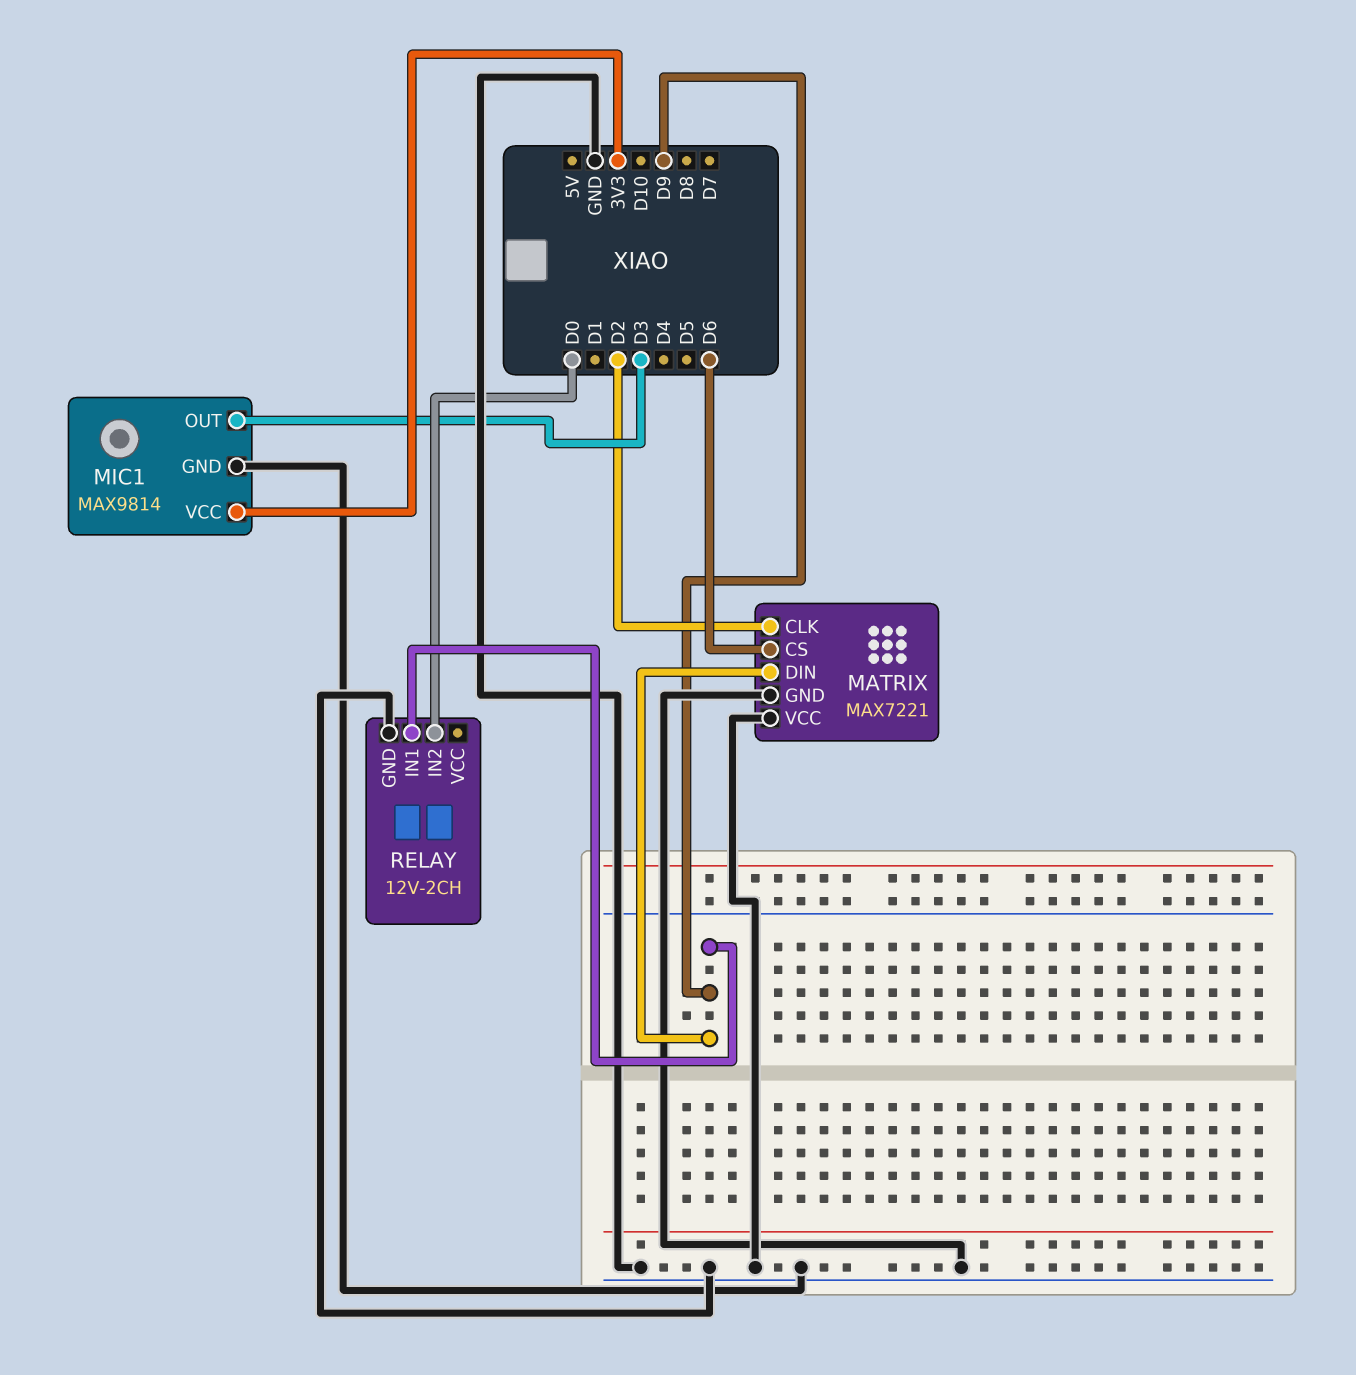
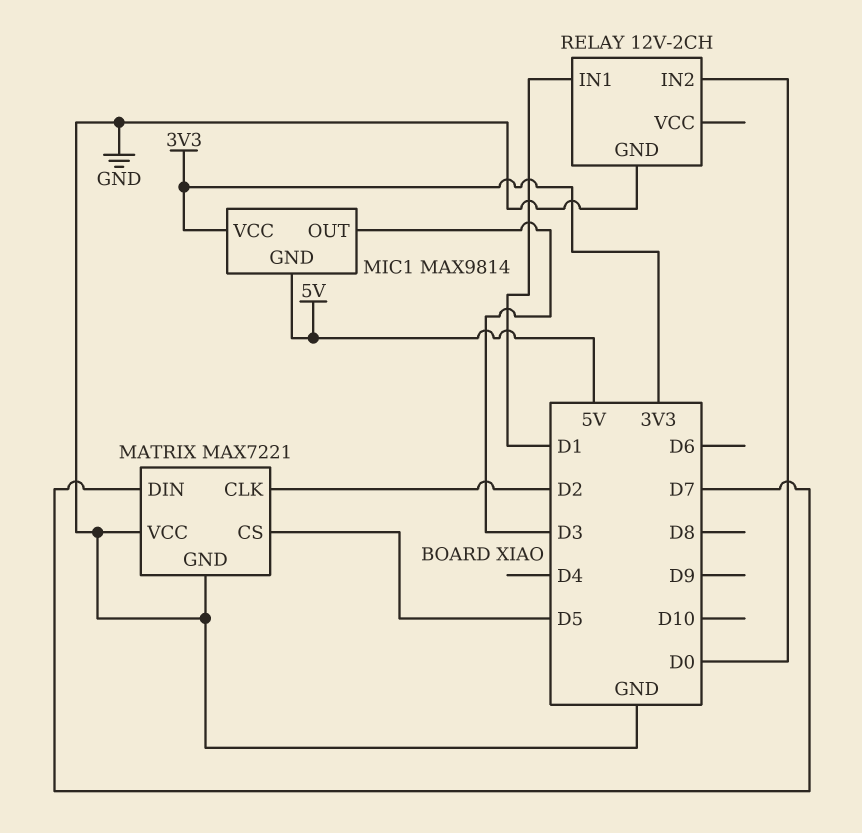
MATRIX pin CS: D6 -> D5
MATRIX pin DIN: D9 -> D7
MIC1 pin GND: GND -> 5V
RELAY pin IN1: D9 -> D1

